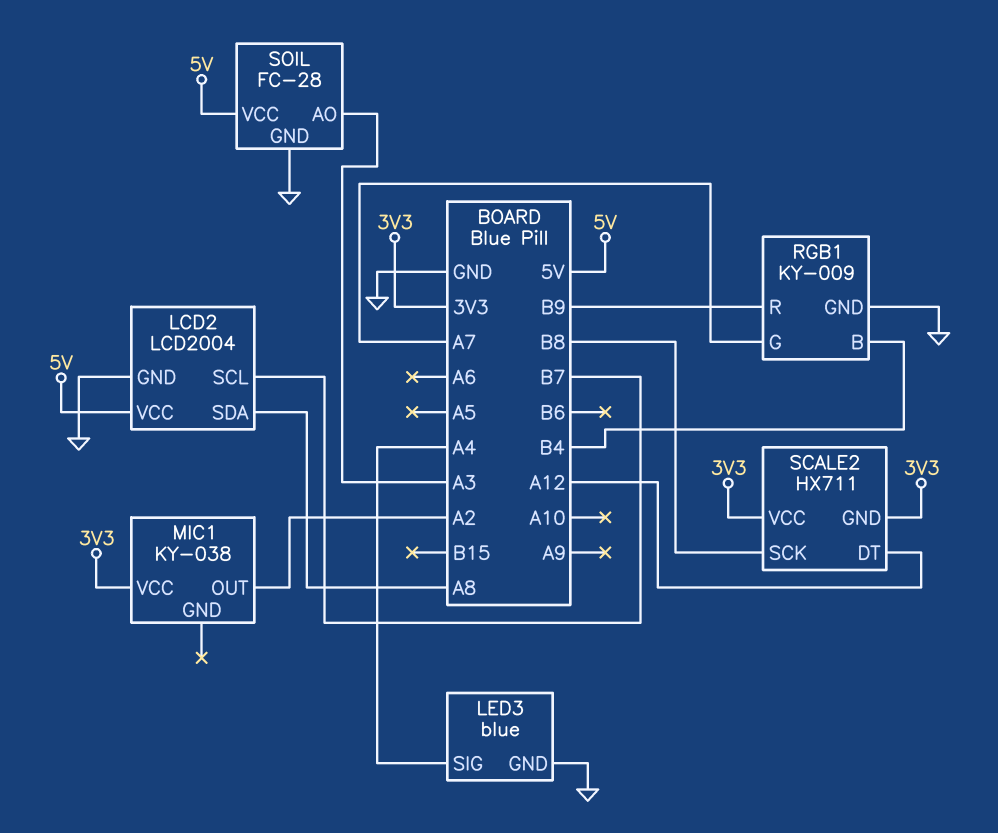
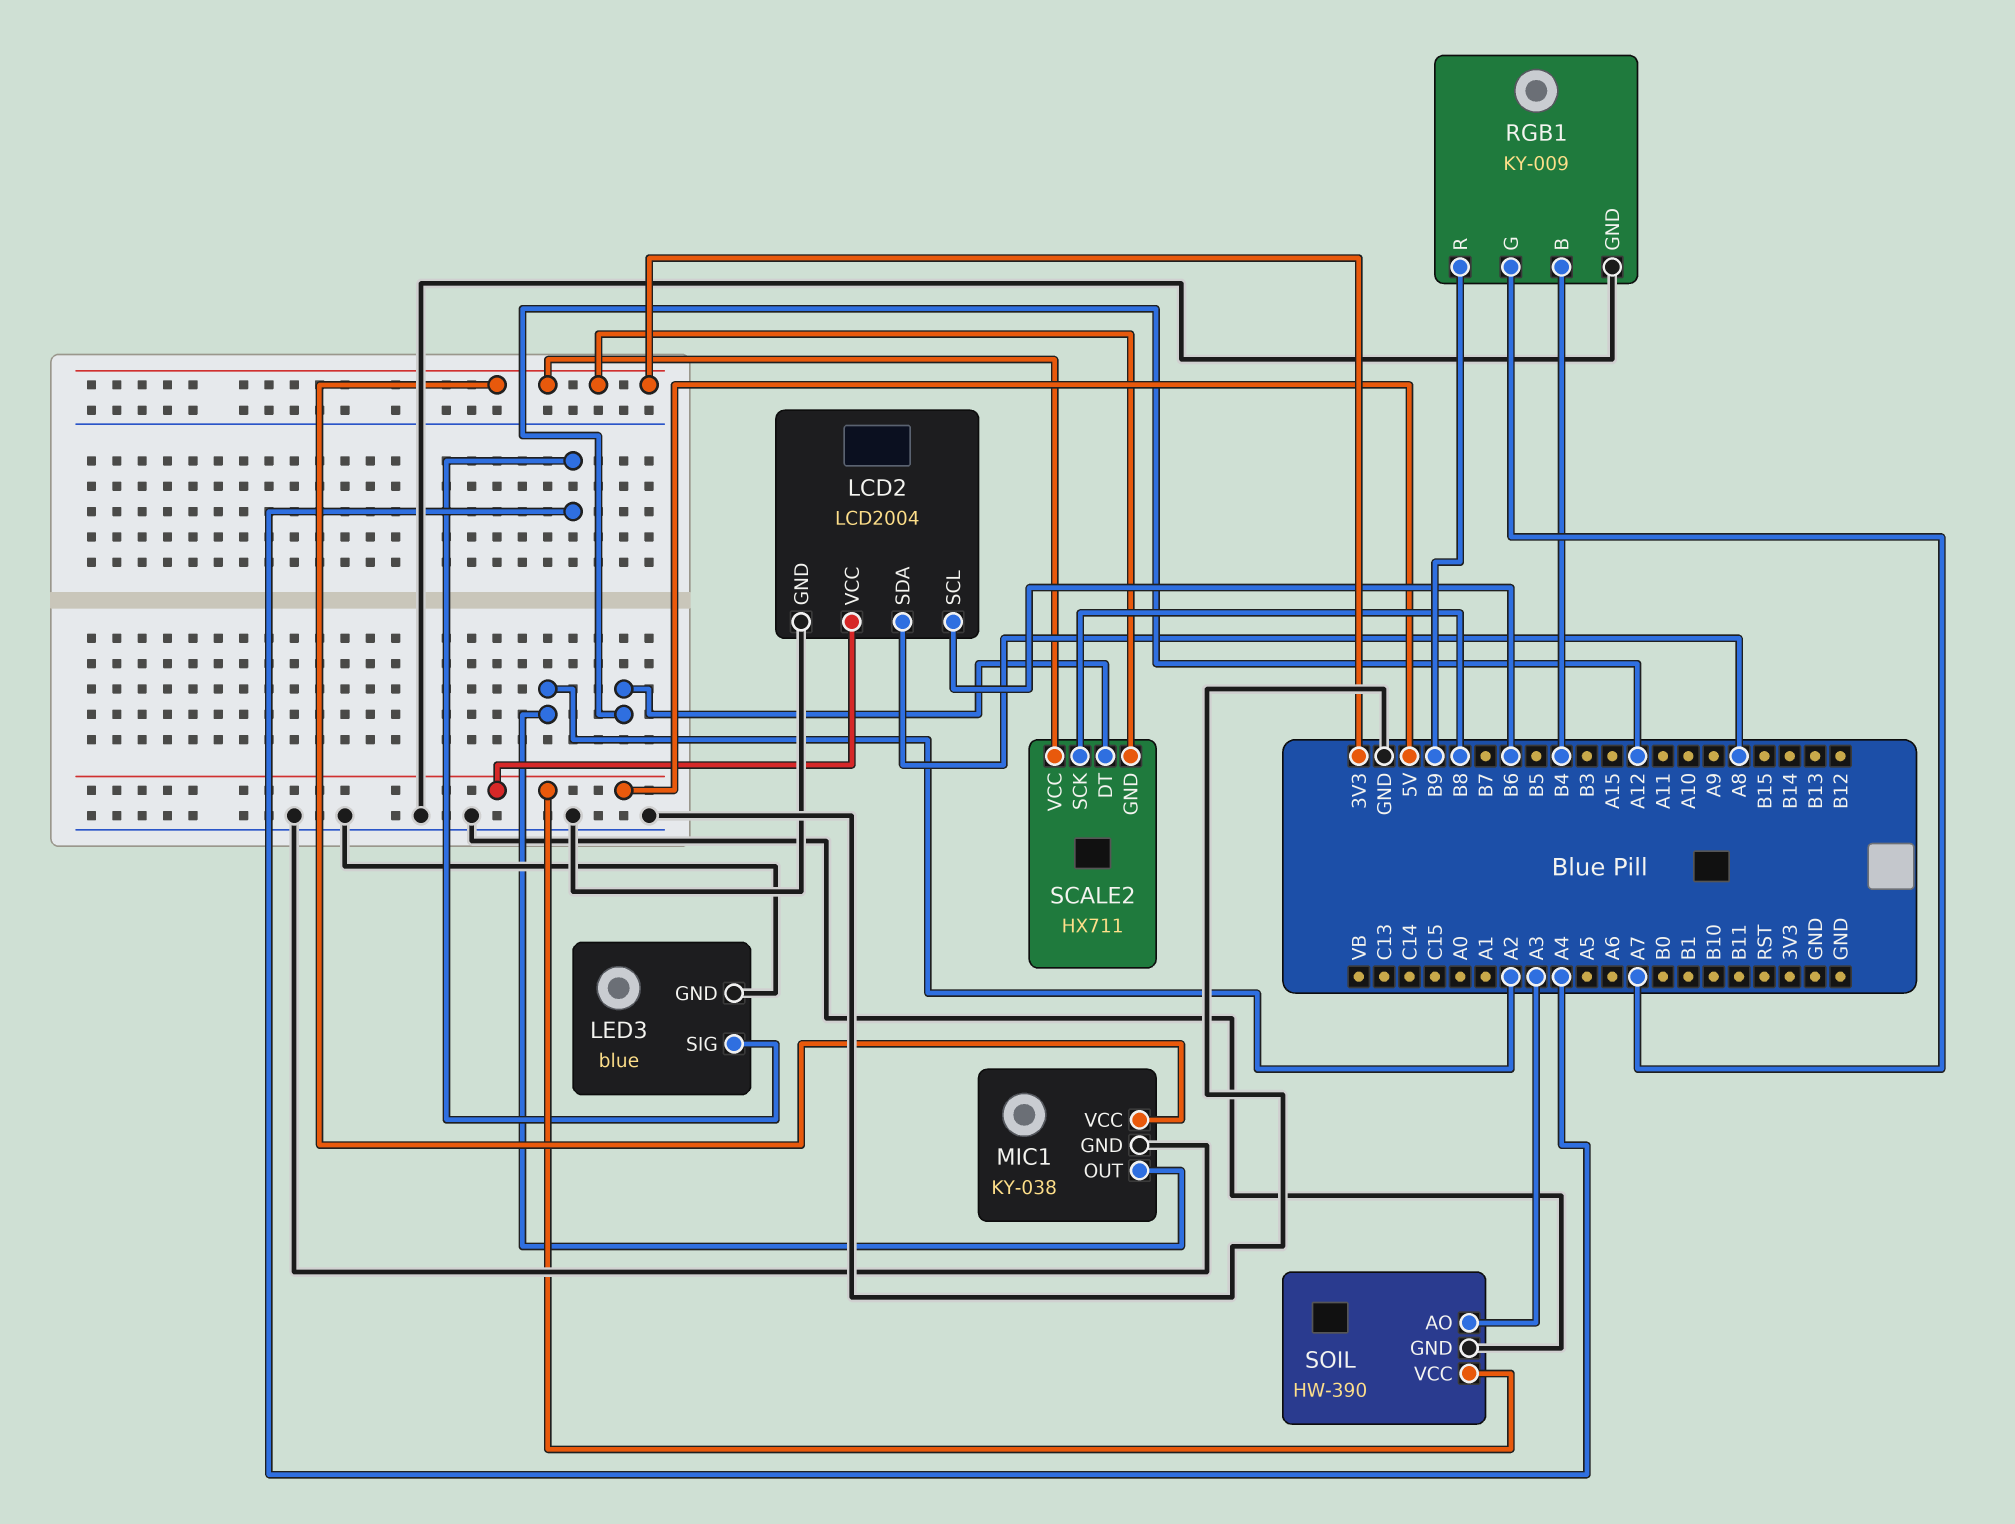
LCD2 pin SCL: B7 -> B6
MIC1 pin GND: none -> GND
SOIL: FC-28 -> HW-390

